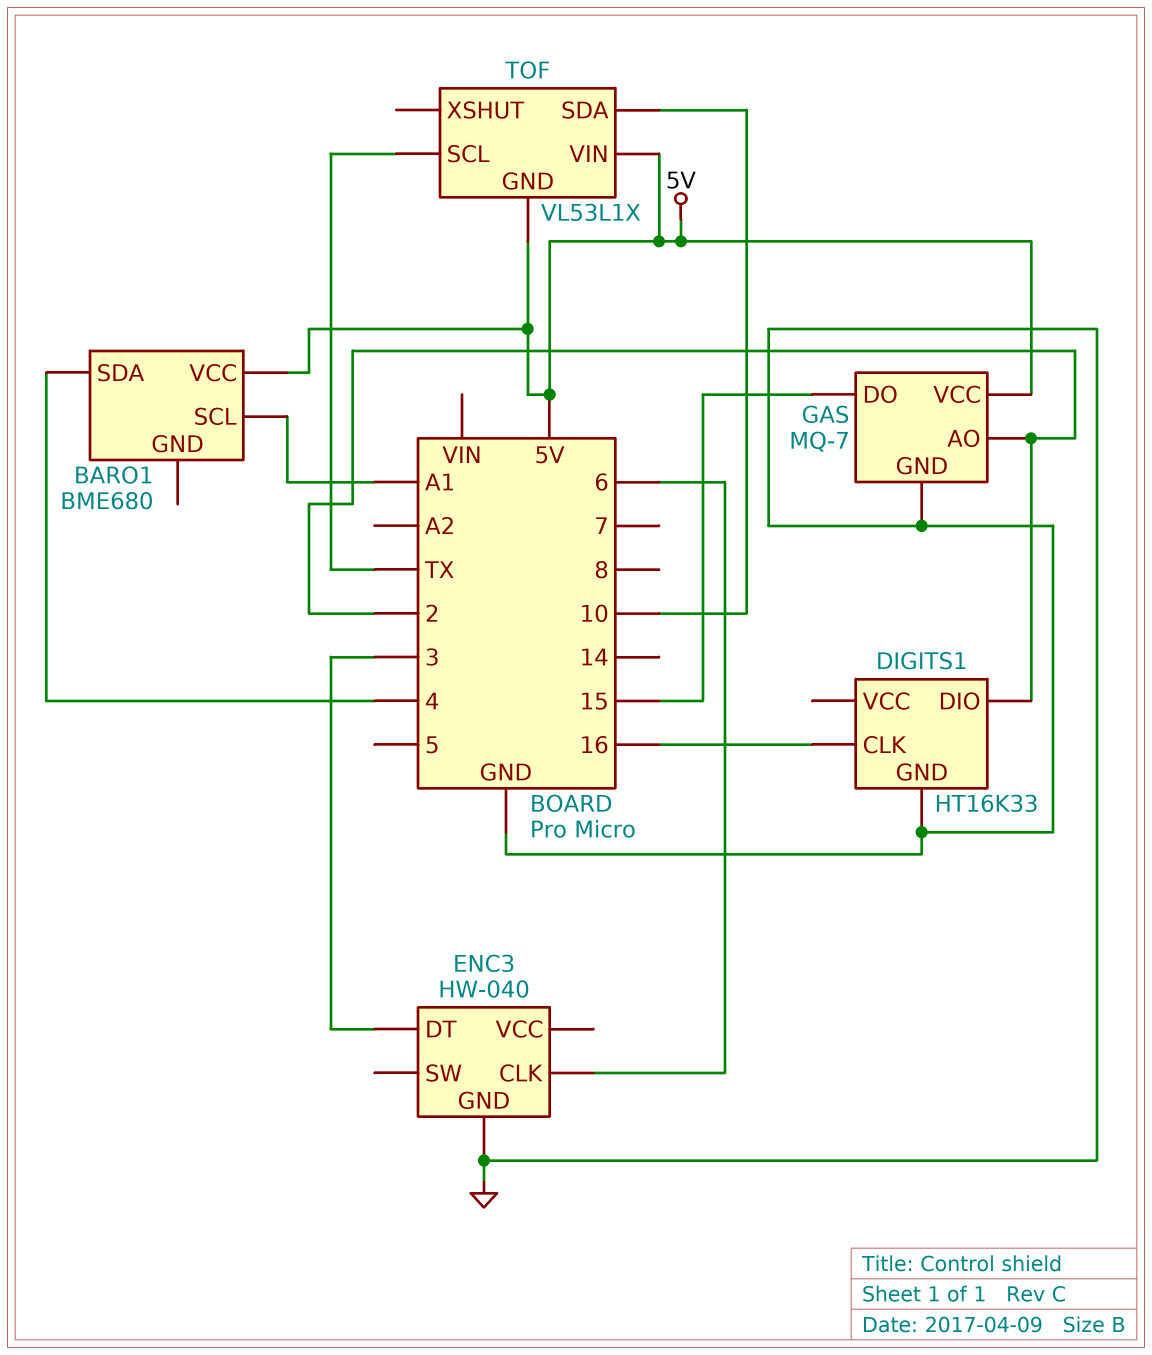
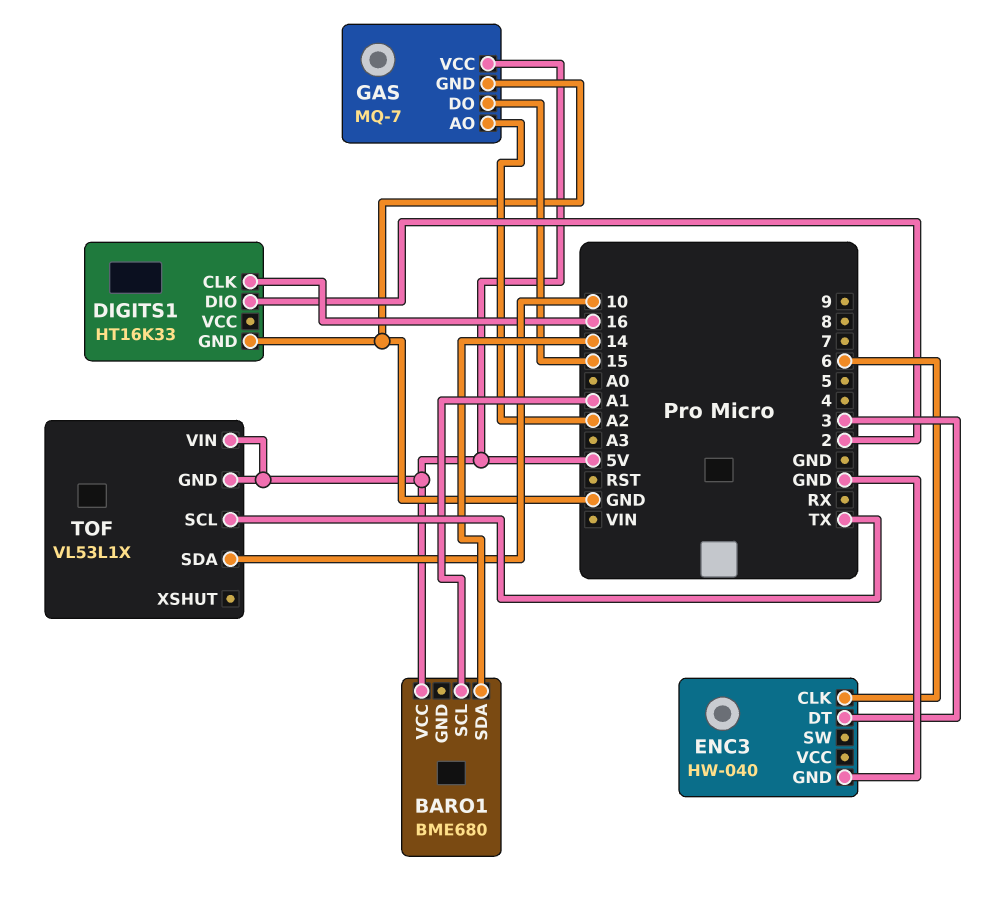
BARO1 pin SDA: 4 -> 14
GAS pin AO: 2 -> A2

